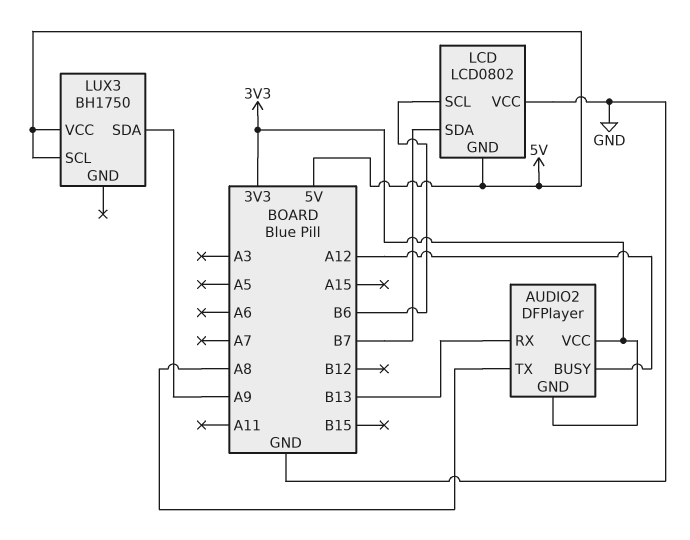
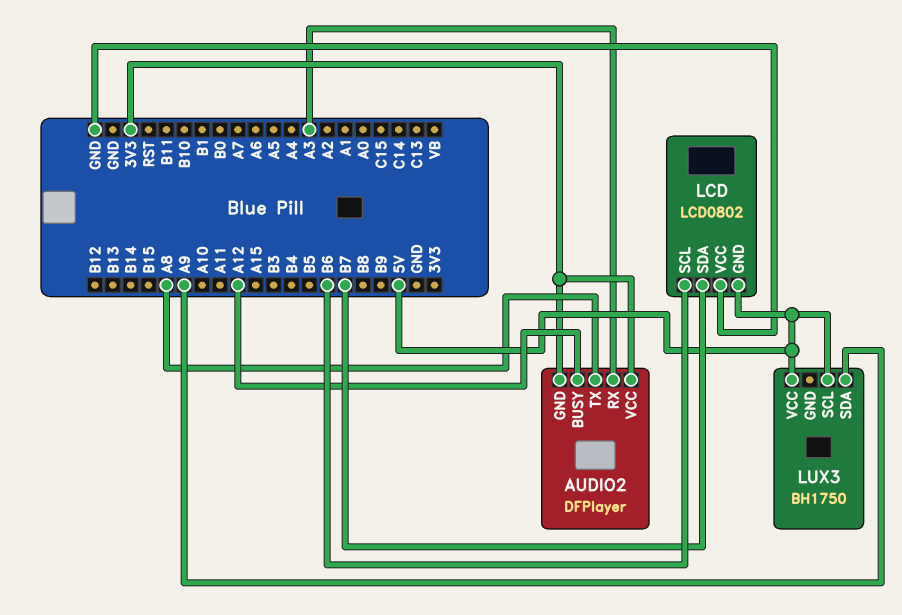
AUDIO2 pin RX: B13 -> A3

